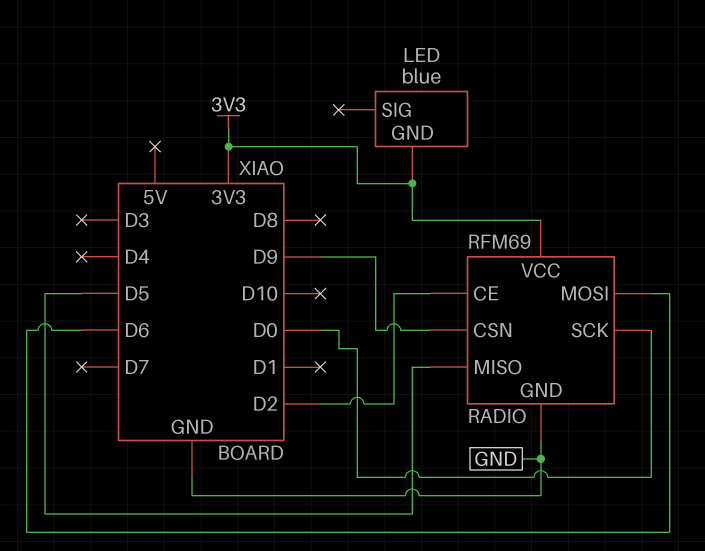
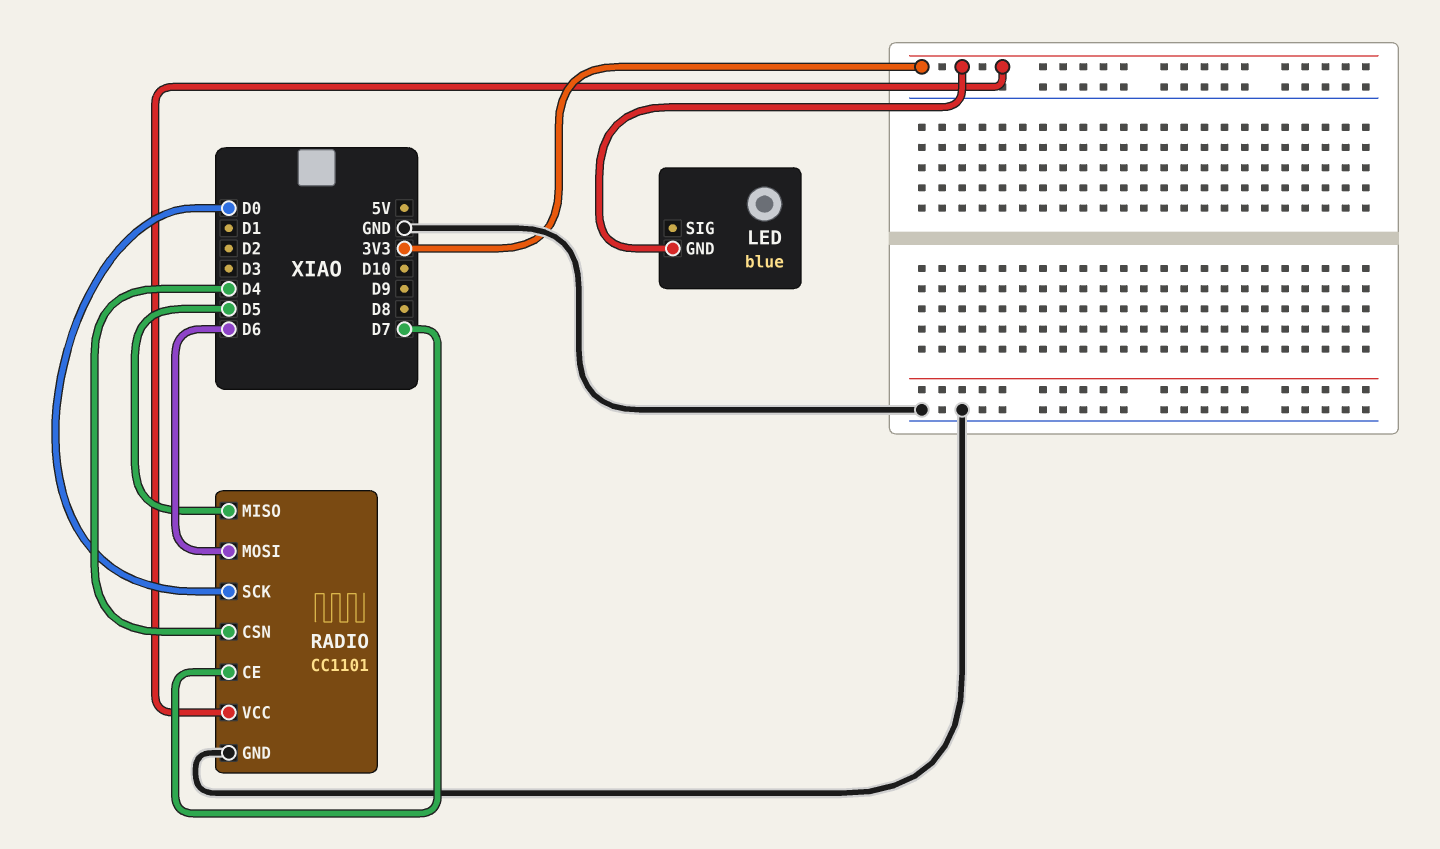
RADIO: RFM69 -> CC1101
RADIO pin CE: D2 -> D7
RADIO pin CSN: D9 -> D4

